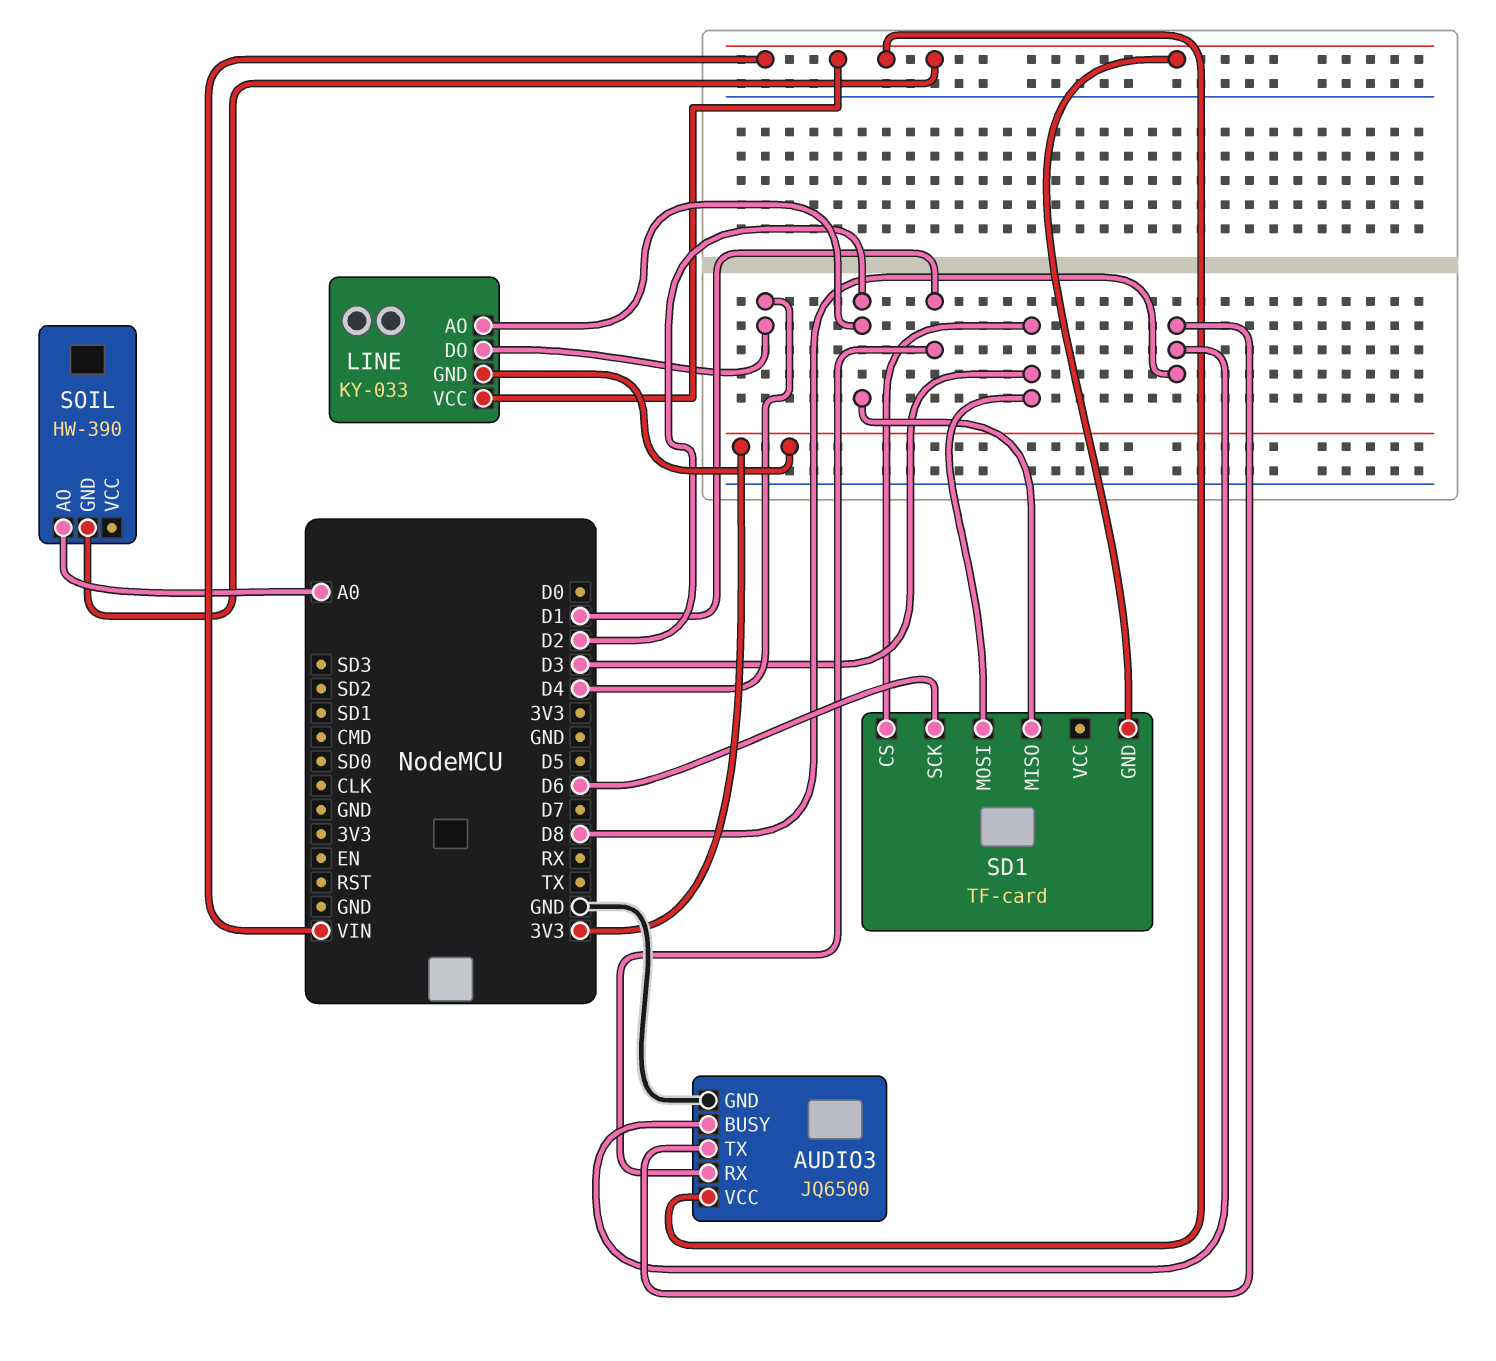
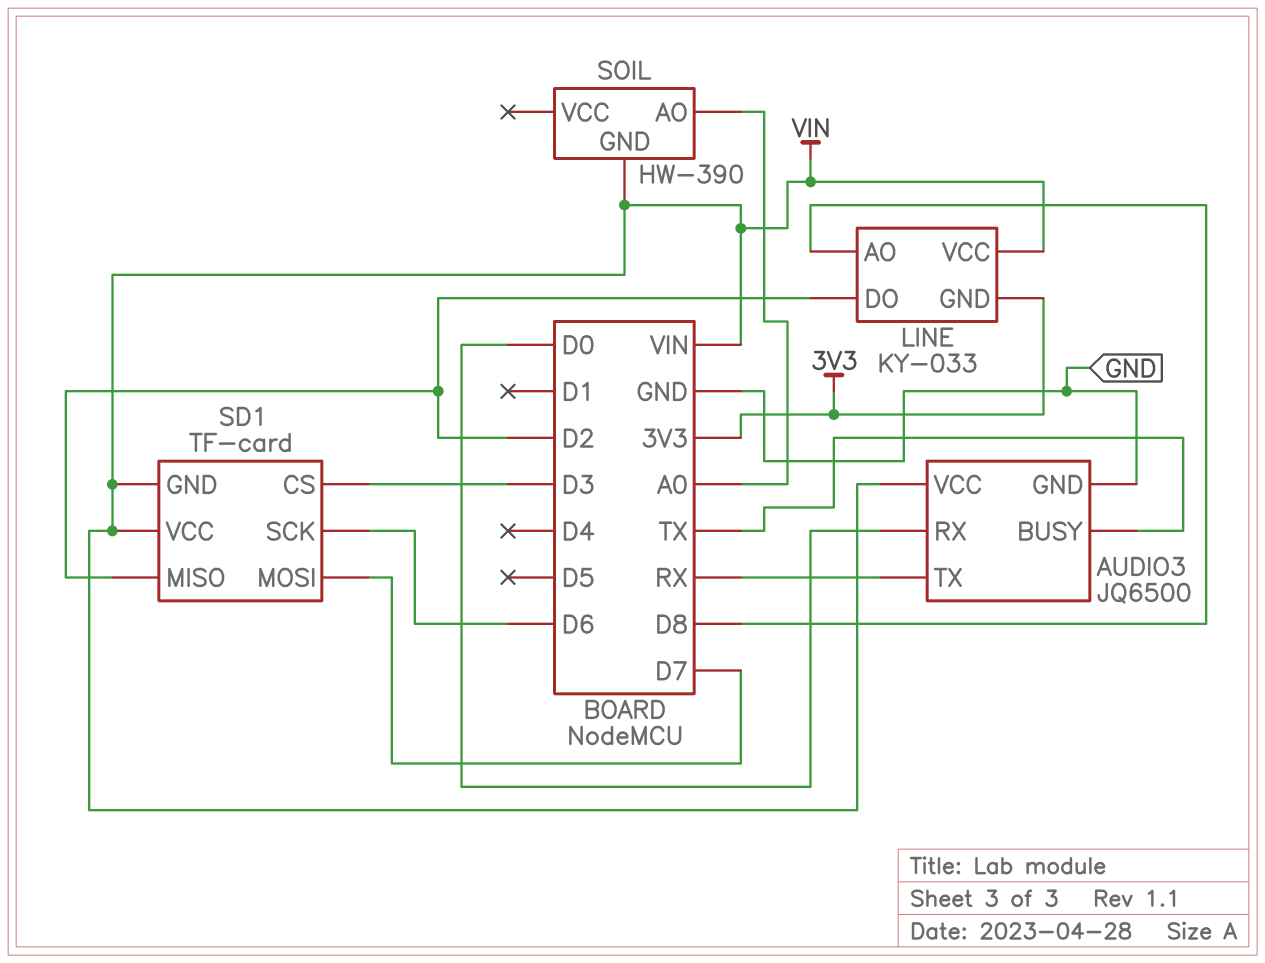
AUDIO3 pin BUSY: D8 -> TX
AUDIO3 pin RX: D1 -> D0
AUDIO3 pin TX: D8 -> RX
LINE pin AO: D2 -> D8
LINE pin DO: D4 -> D2
SD1 pin MOSI: D3 -> D7
SD1 pin VCC: none -> VIN

